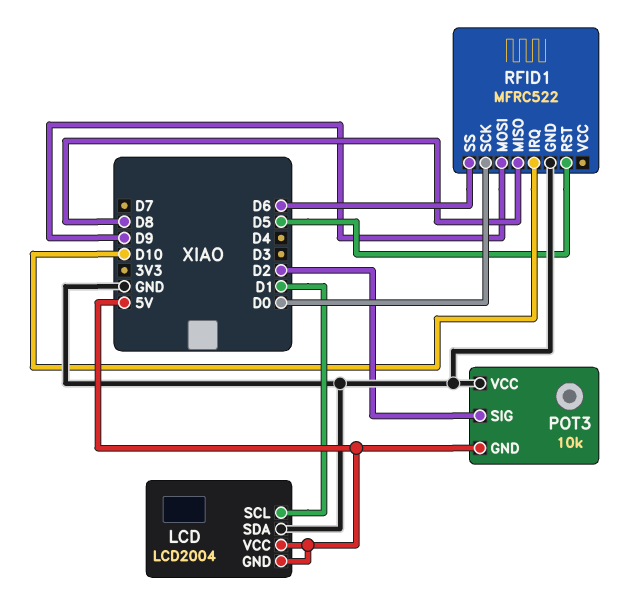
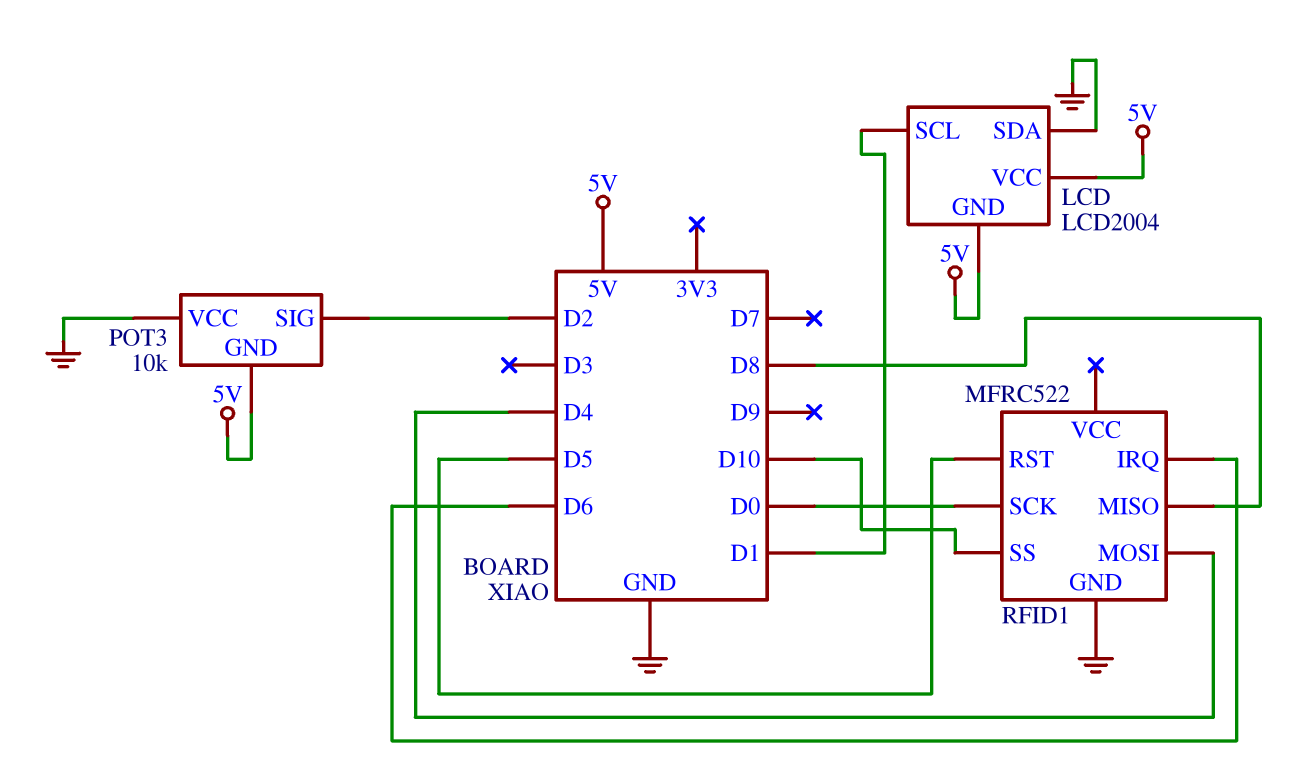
RFID1 pin IRQ: D10 -> D6
RFID1 pin MOSI: D9 -> D4
RFID1 pin SS: D6 -> D10

